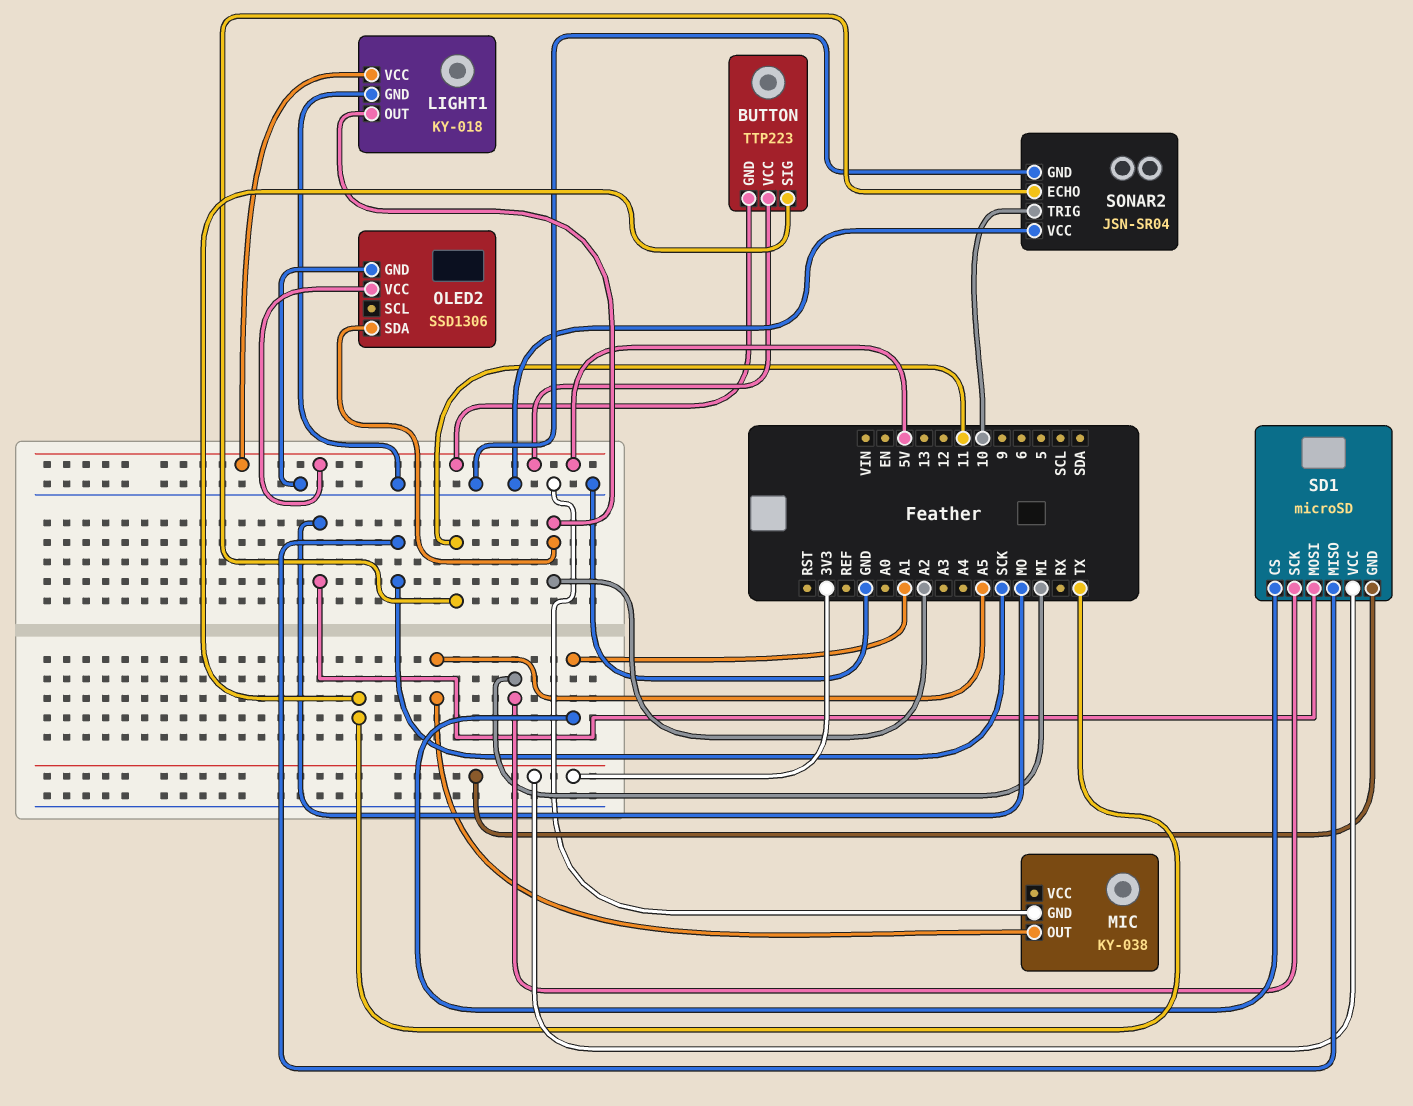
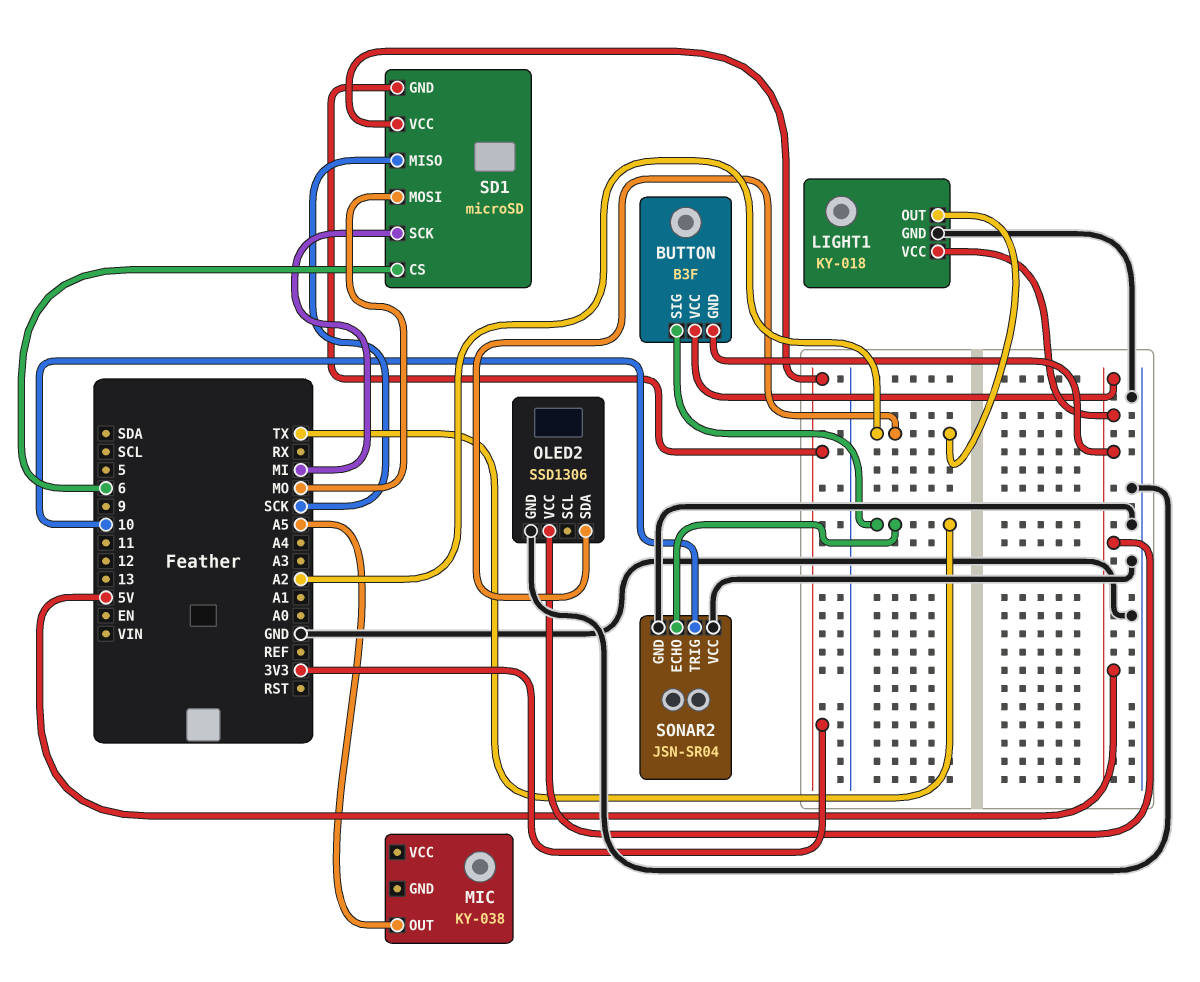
BUTTON: TTP223 -> B3F
MIC pin GND: GND -> none
SD1 pin CS: A1 -> 6
SONAR2 pin ECHO: 11 -> TX

